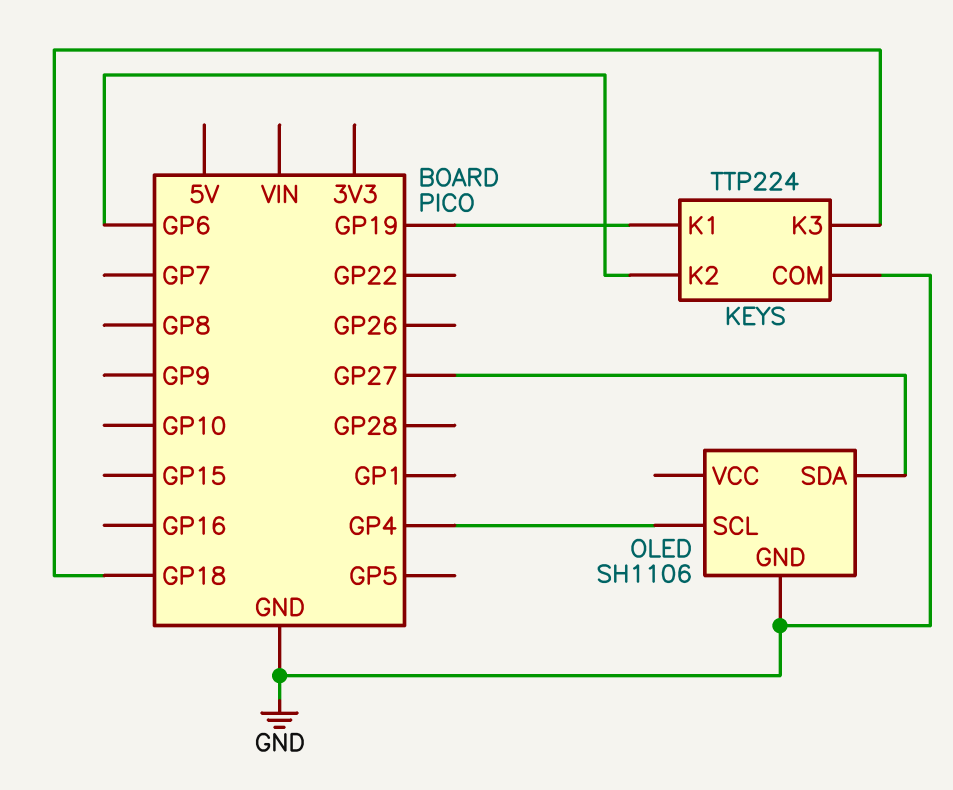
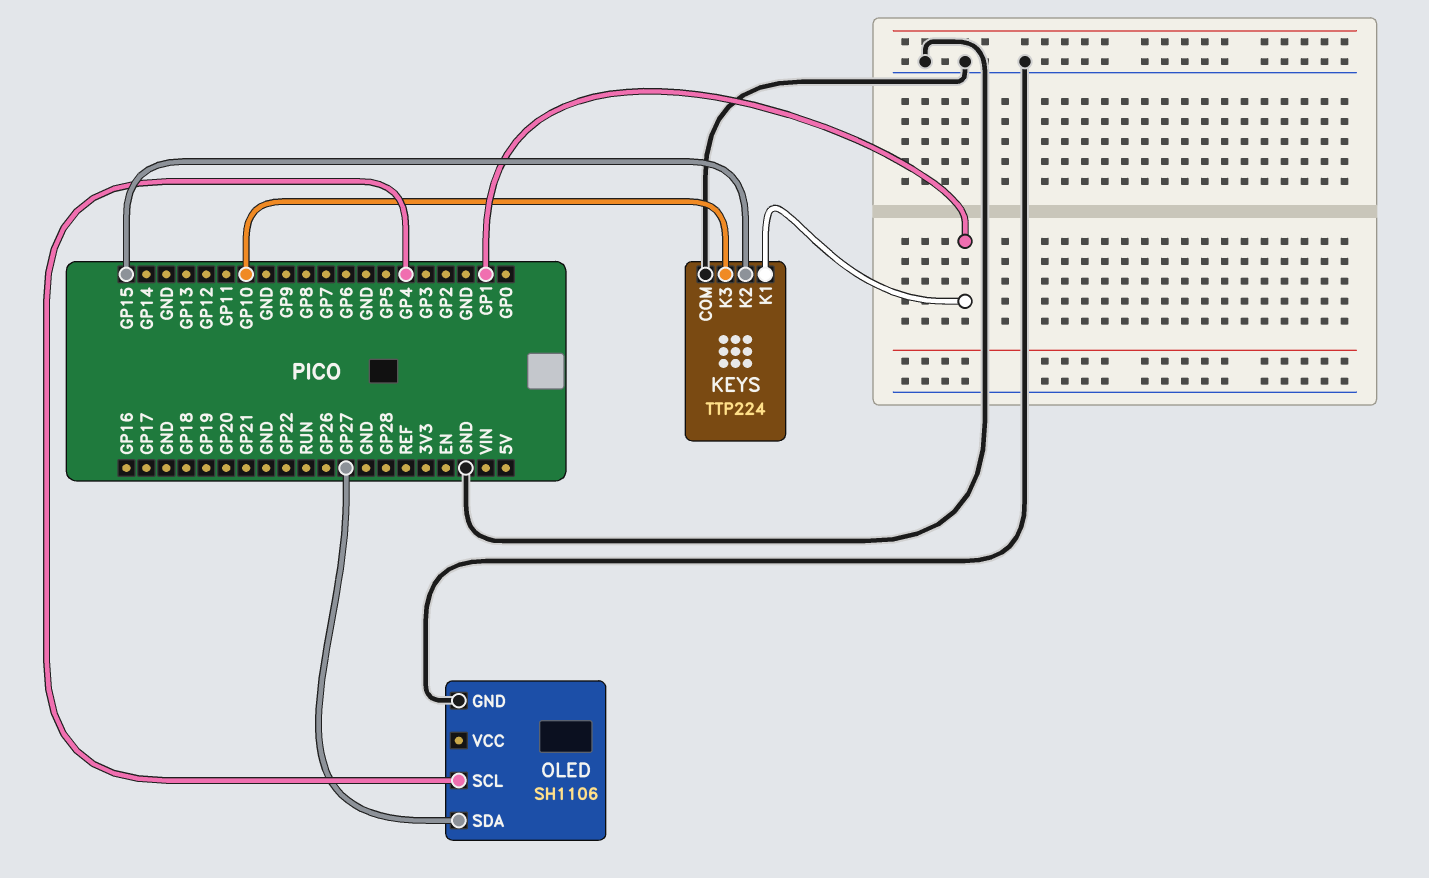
KEYS pin K1: GP19 -> GP1
KEYS pin K2: GP6 -> GP15
KEYS pin K3: GP18 -> GP10

